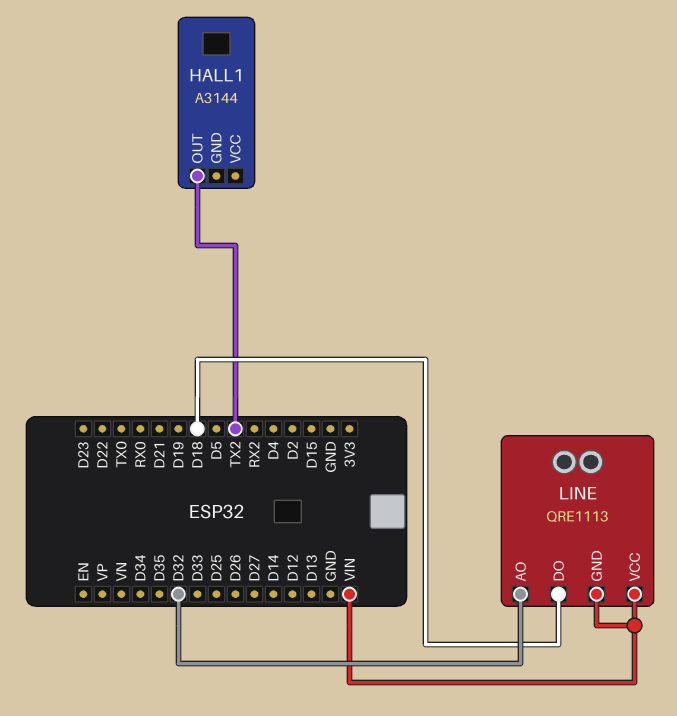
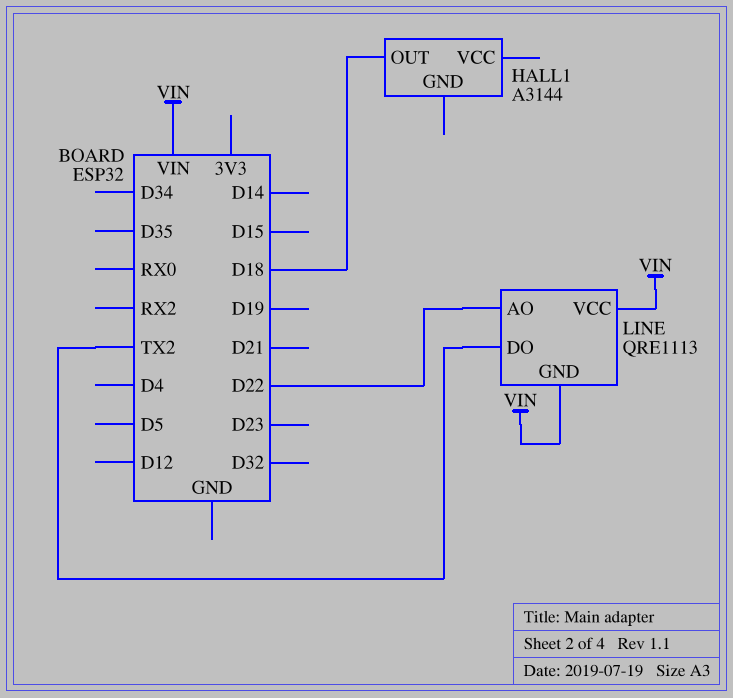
HALL1 pin OUT: TX2 -> D18
LINE pin AO: D32 -> D22
LINE pin DO: D18 -> TX2

